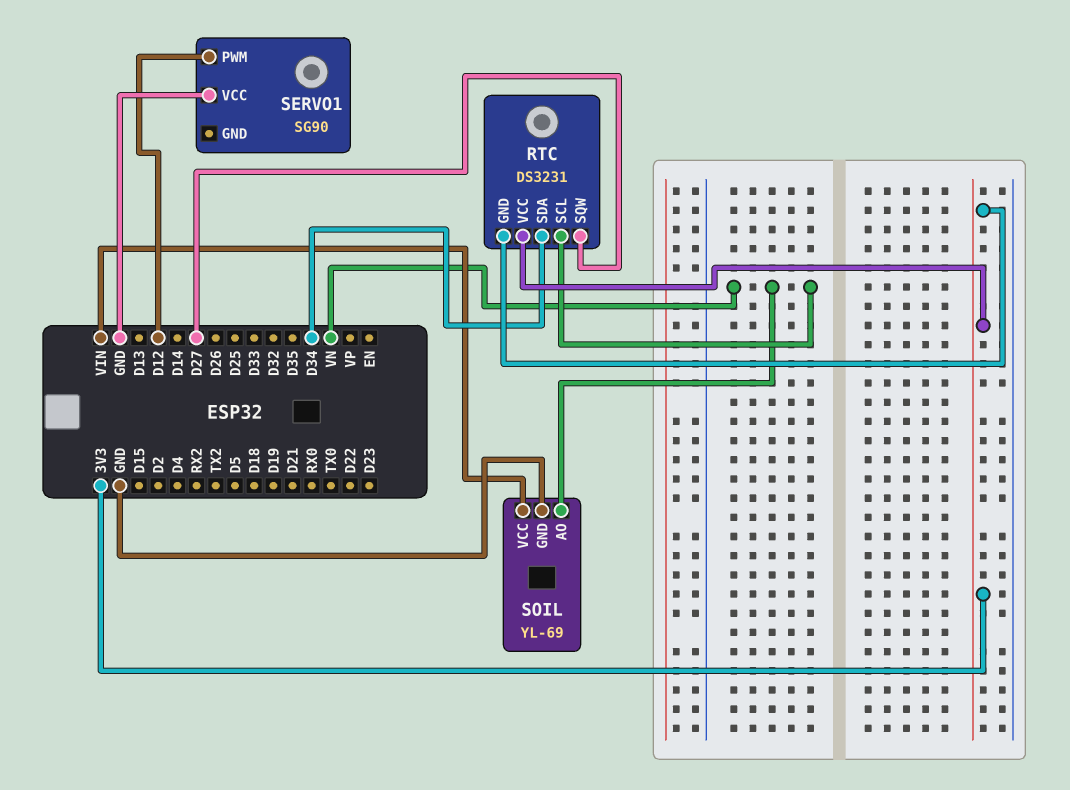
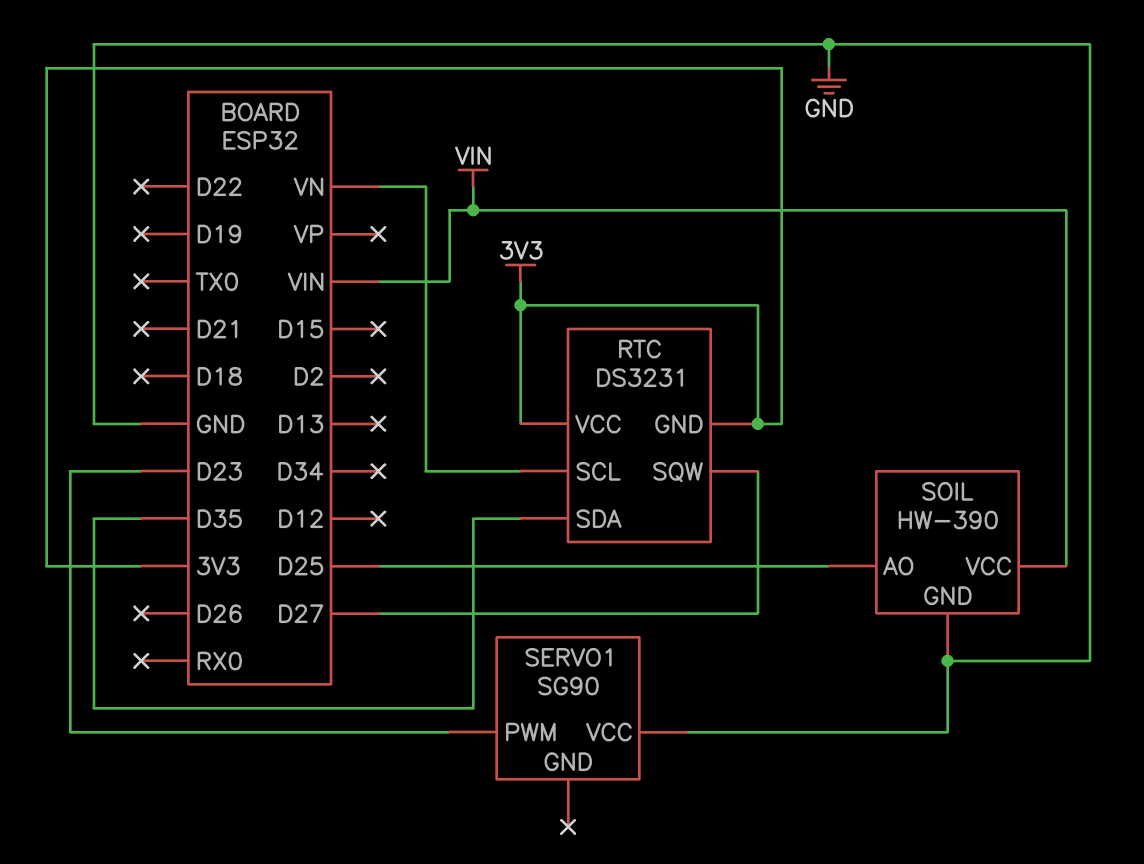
RTC pin SDA: D34 -> D35
SERVO1 pin PWM: D12 -> D23
SOIL: YL-69 -> HW-390
SOIL pin AO: VN -> D25

